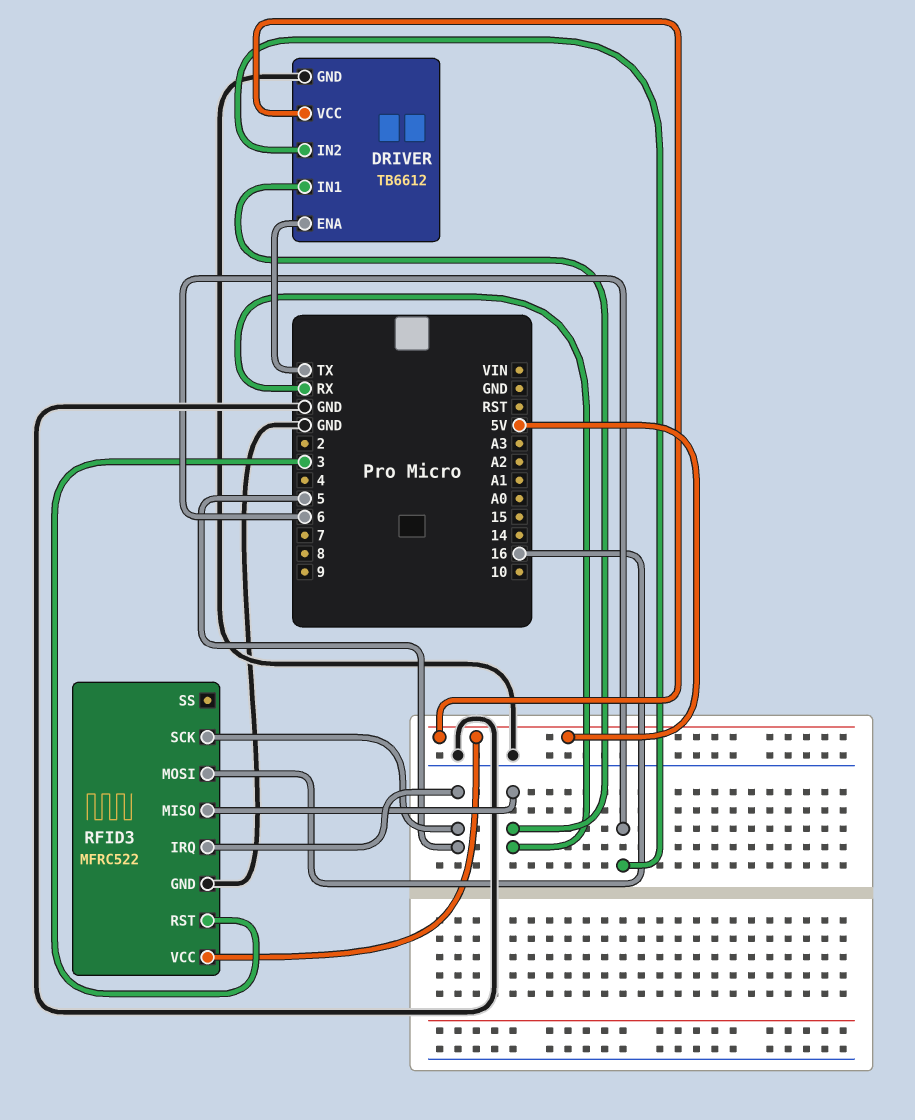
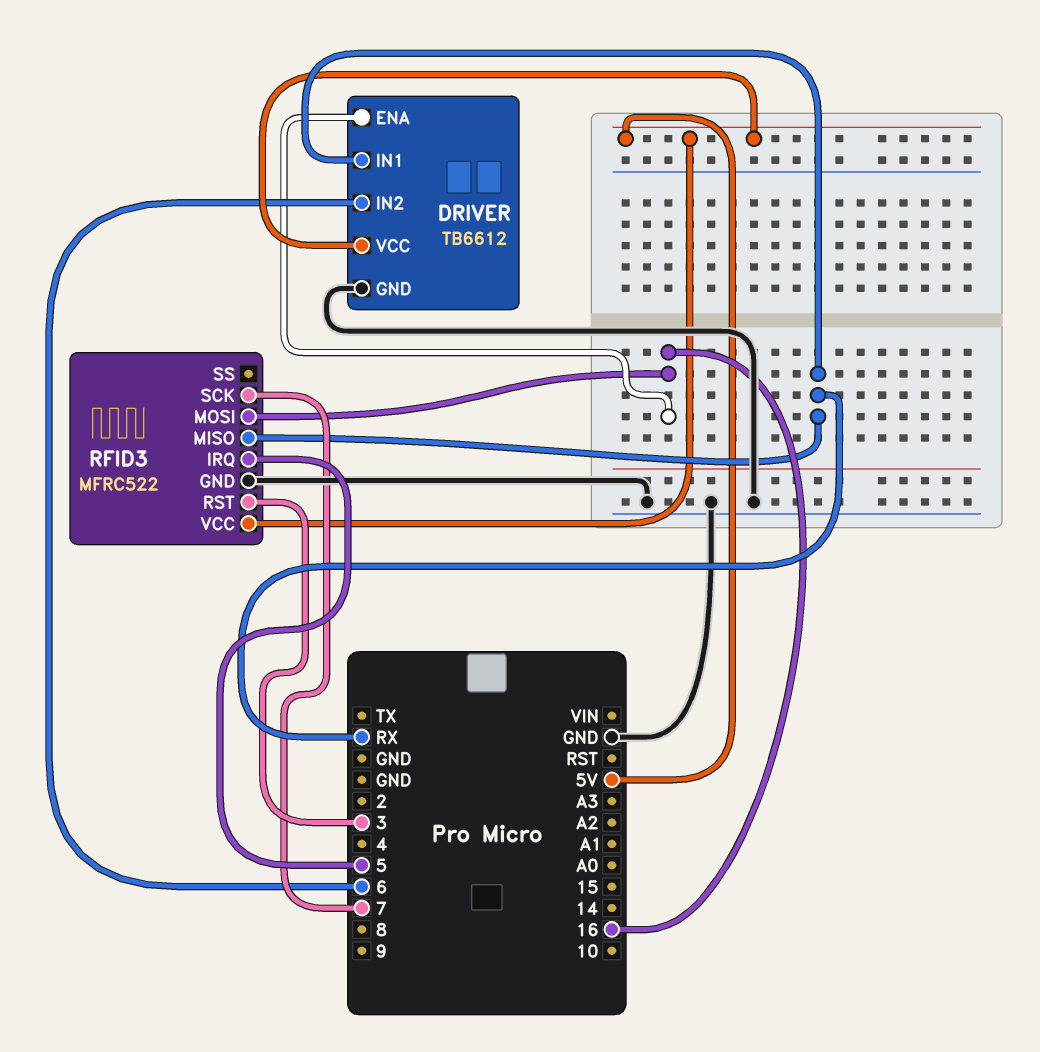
DRIVER pin ENA: TX -> 16
RFID3 pin SCK: 5 -> 7

